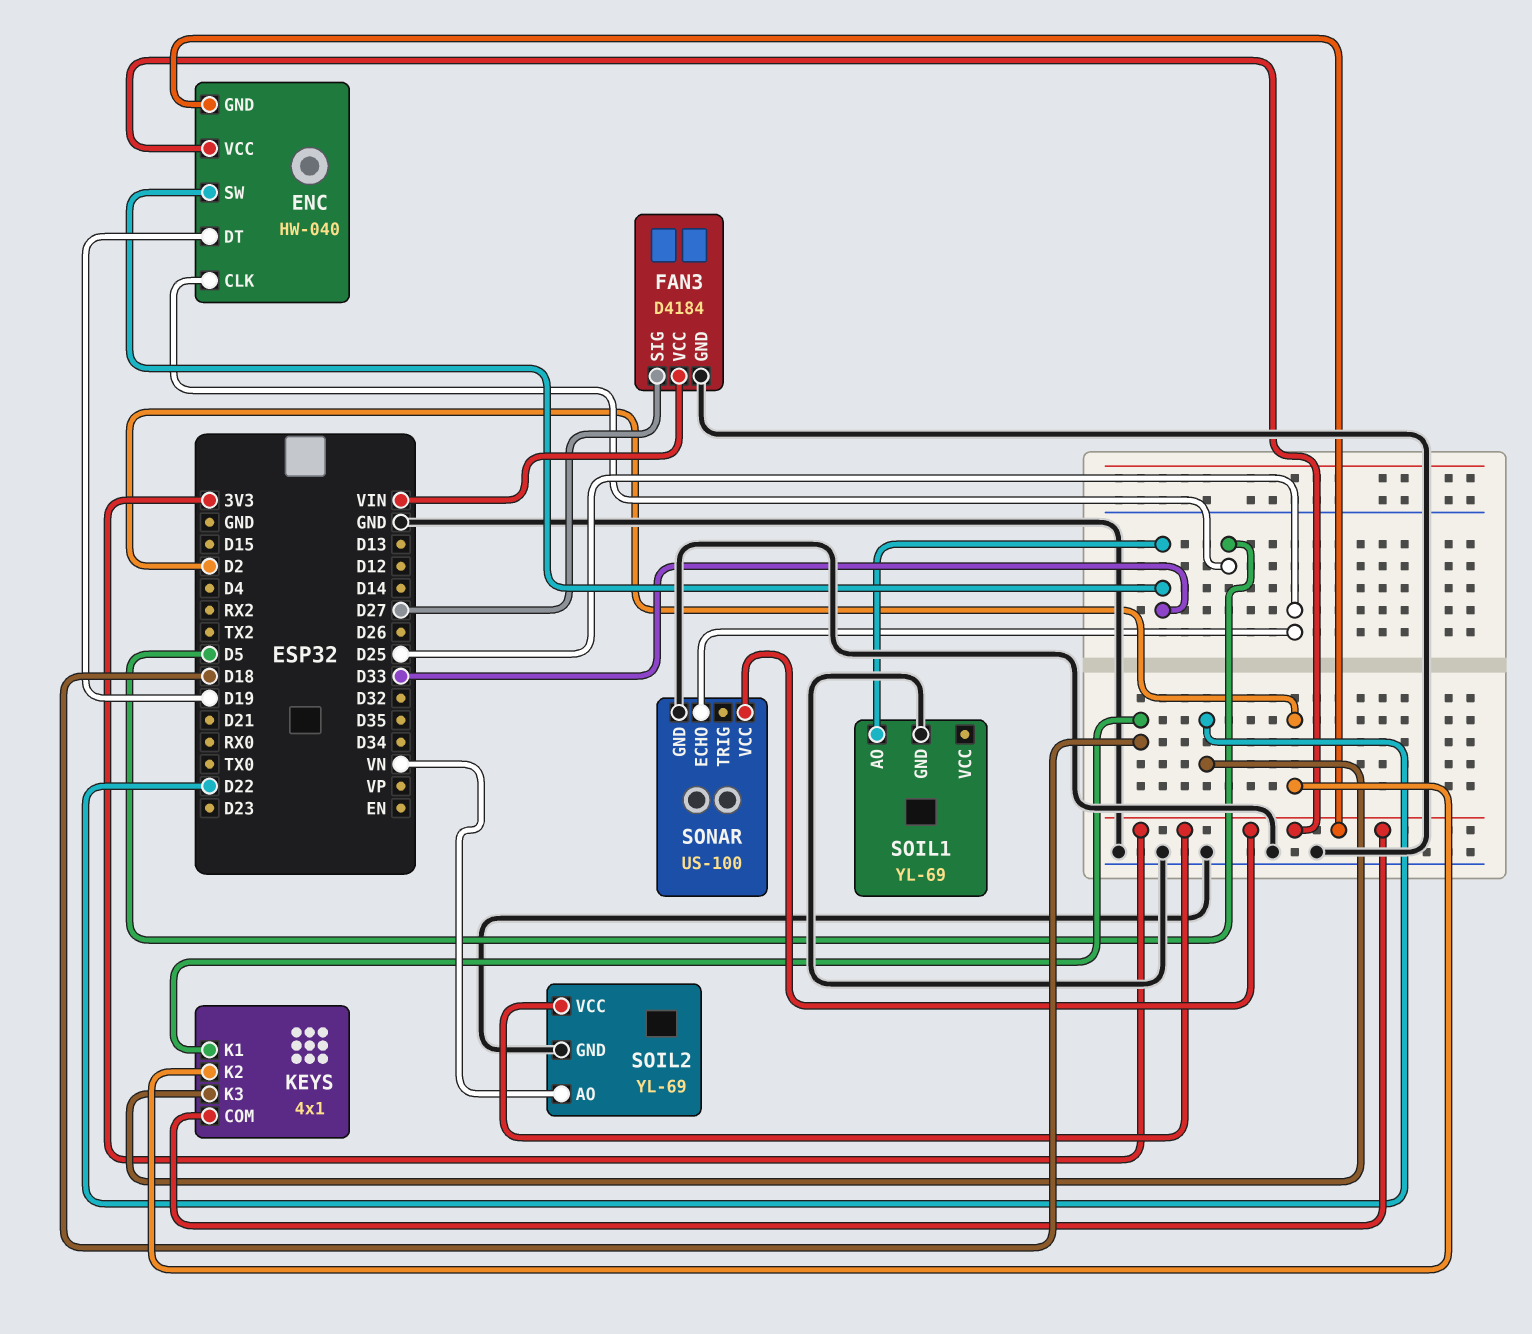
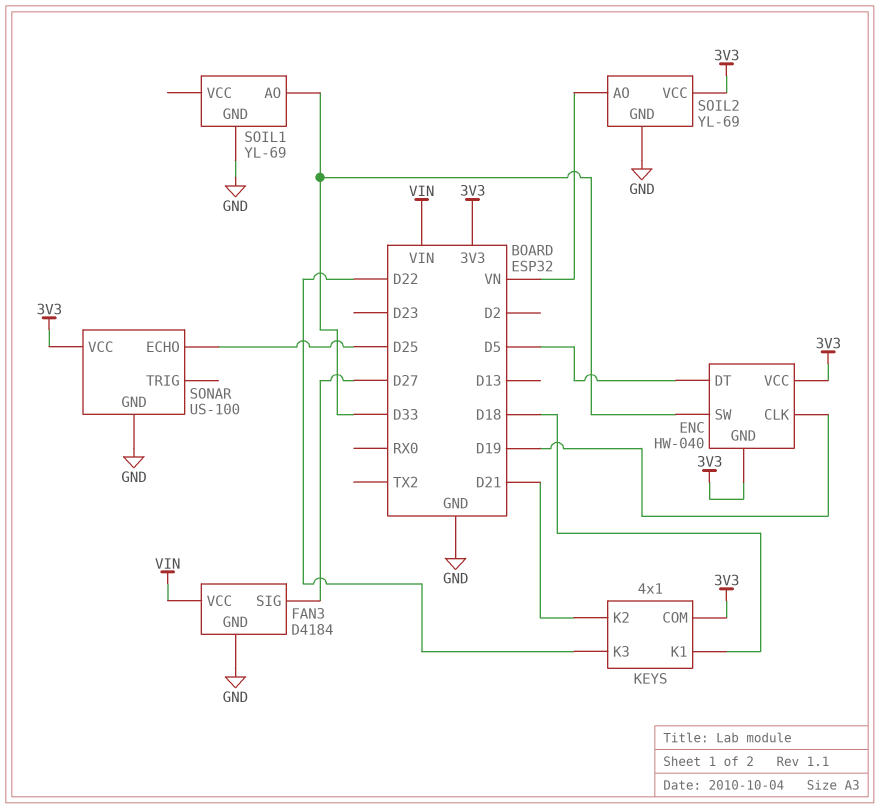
ENC pin CLK: D5 -> D19
ENC pin DT: D19 -> D5
KEYS pin K2: D2 -> D21

